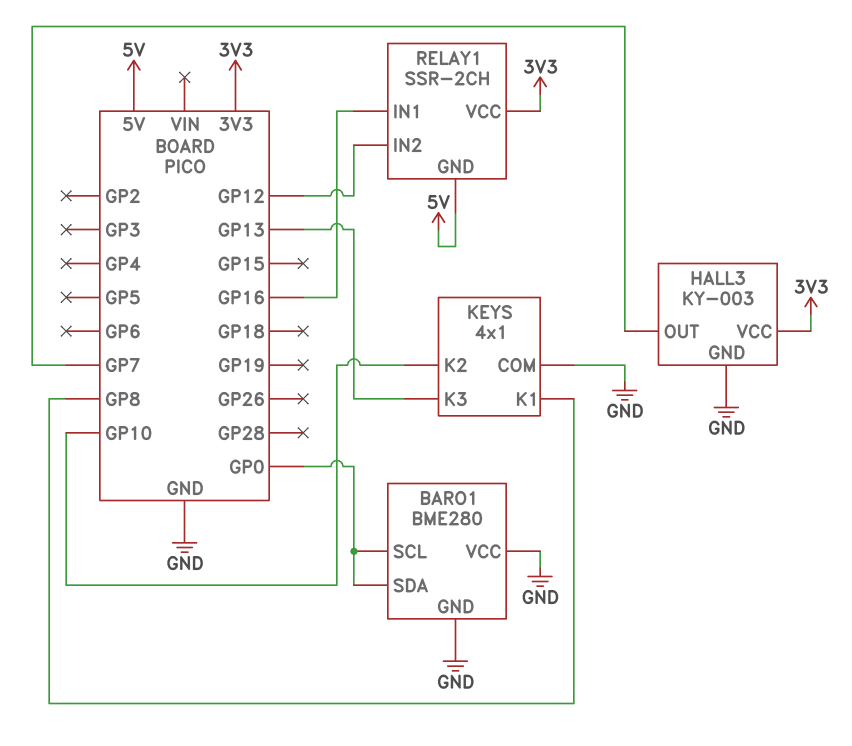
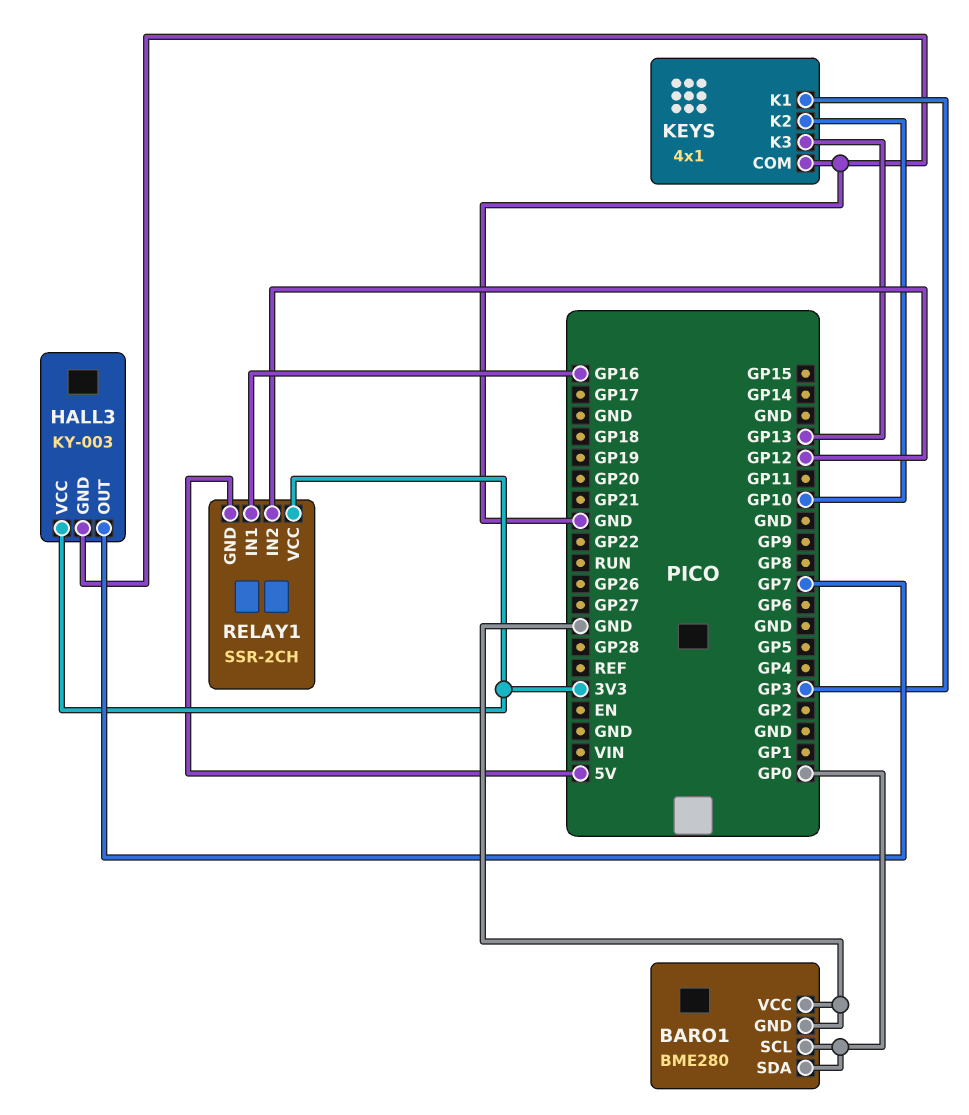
KEYS pin K1: GP8 -> GP3

